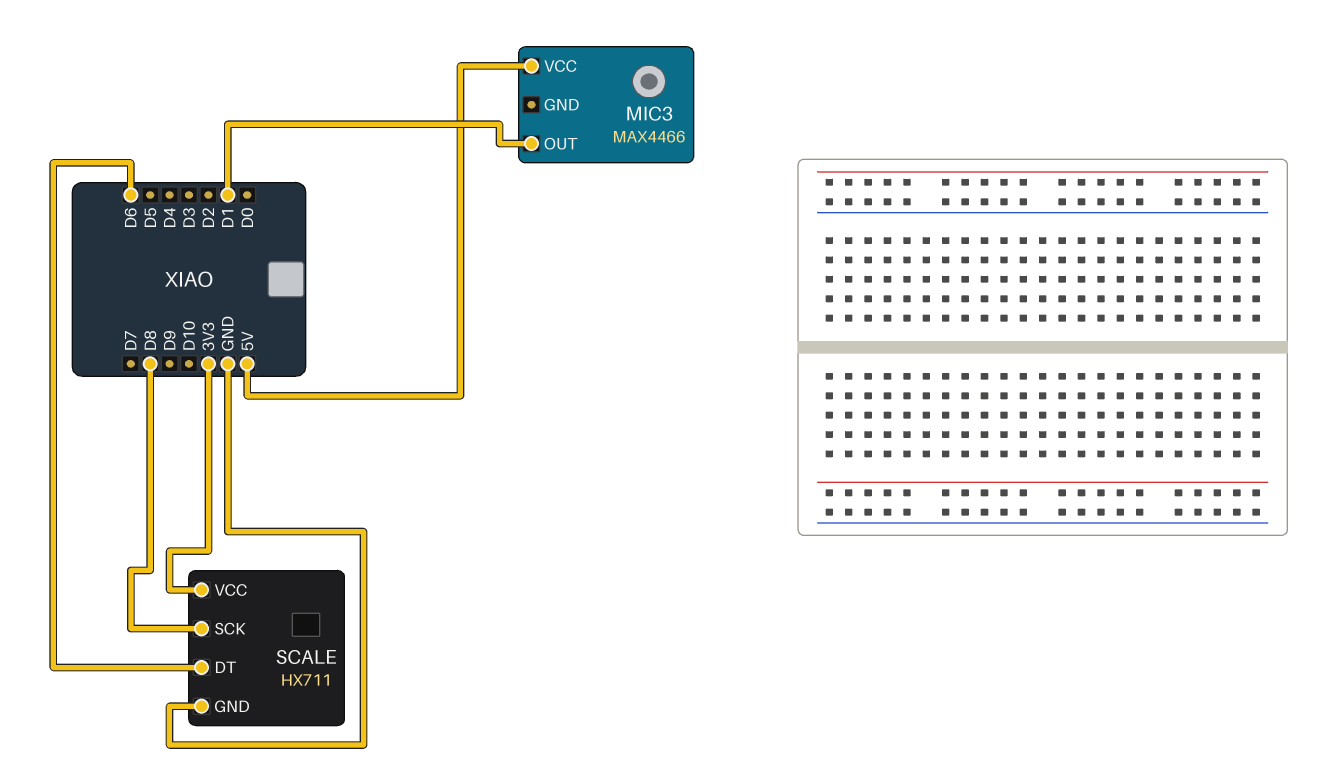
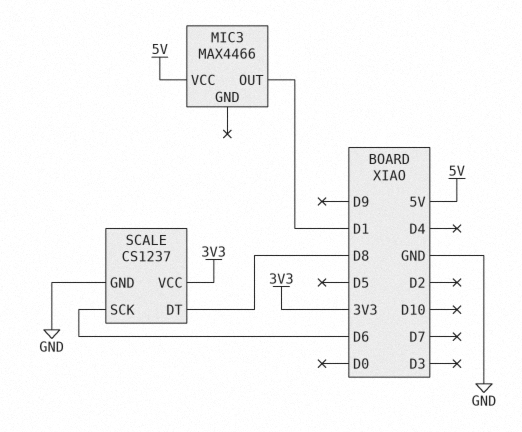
SCALE: HX711 -> CS1237
SCALE pin DT: D6 -> D8
SCALE pin SCK: D8 -> D6

